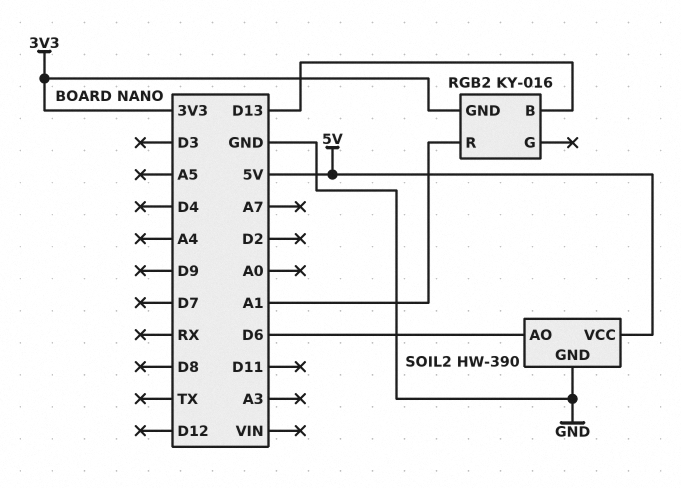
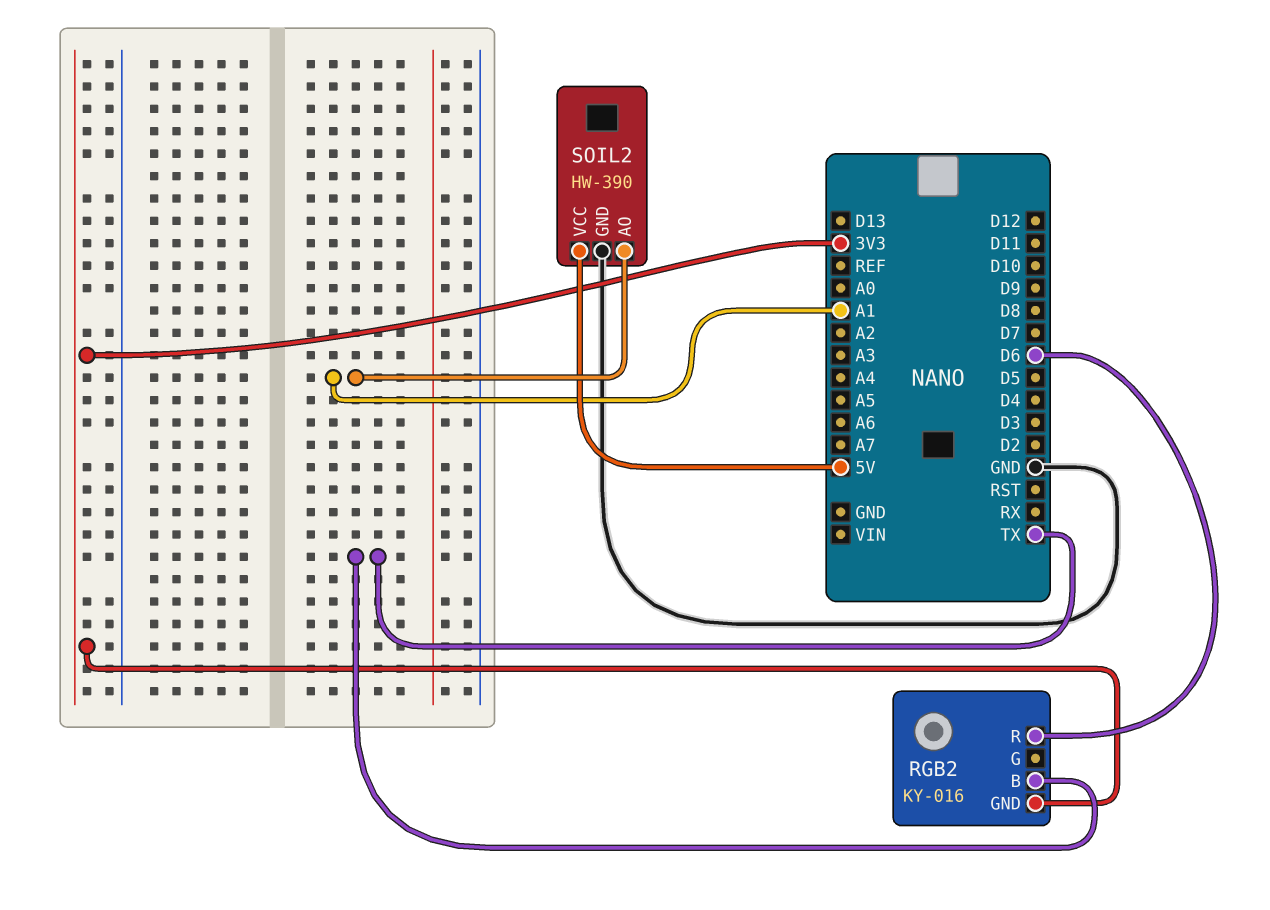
RGB2 pin B: D13 -> TX
RGB2 pin R: A1 -> D6
SOIL2 pin AO: D6 -> A1

